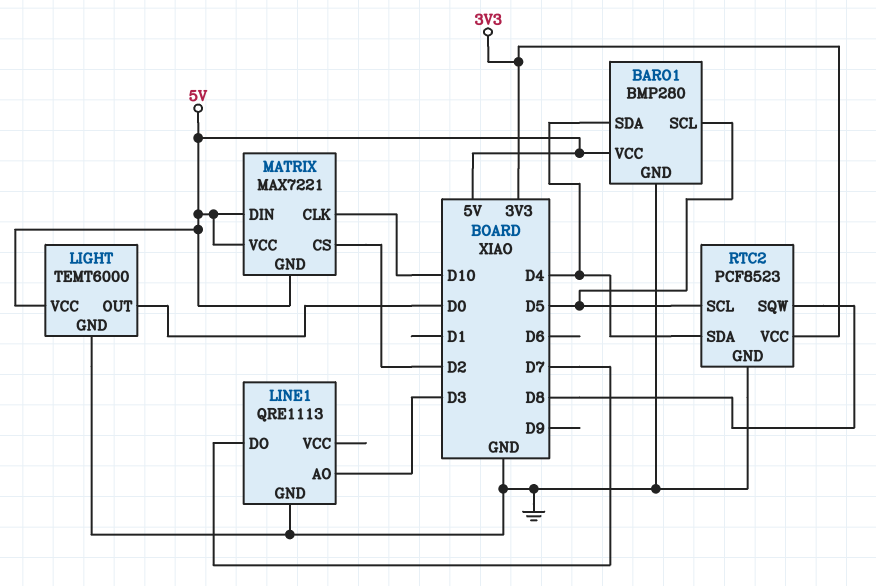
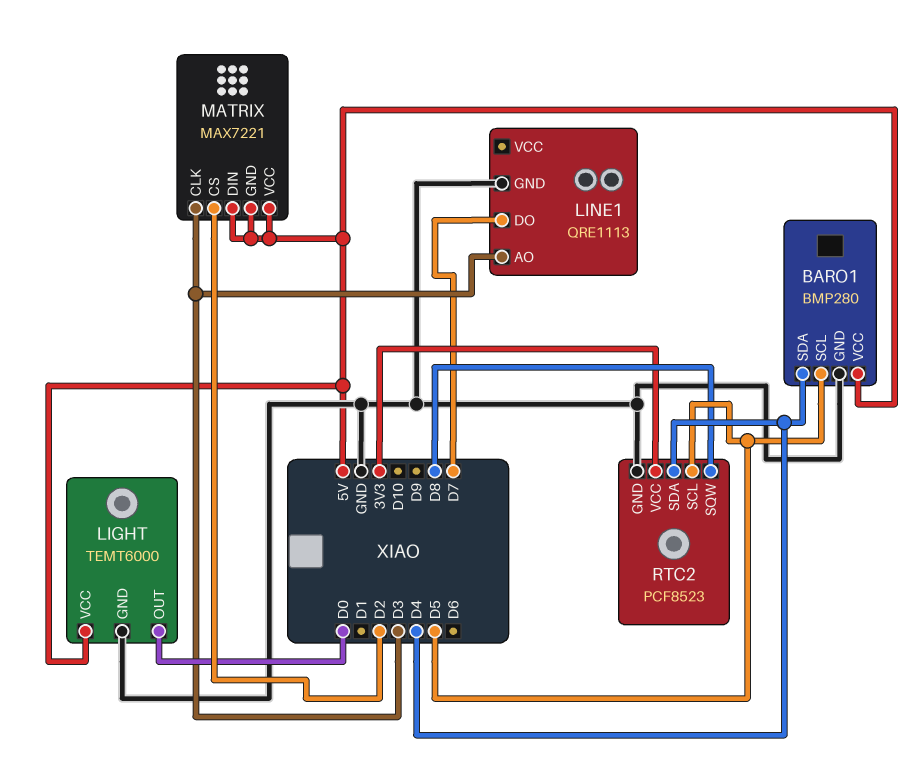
MATRIX pin CLK: D10 -> D3

